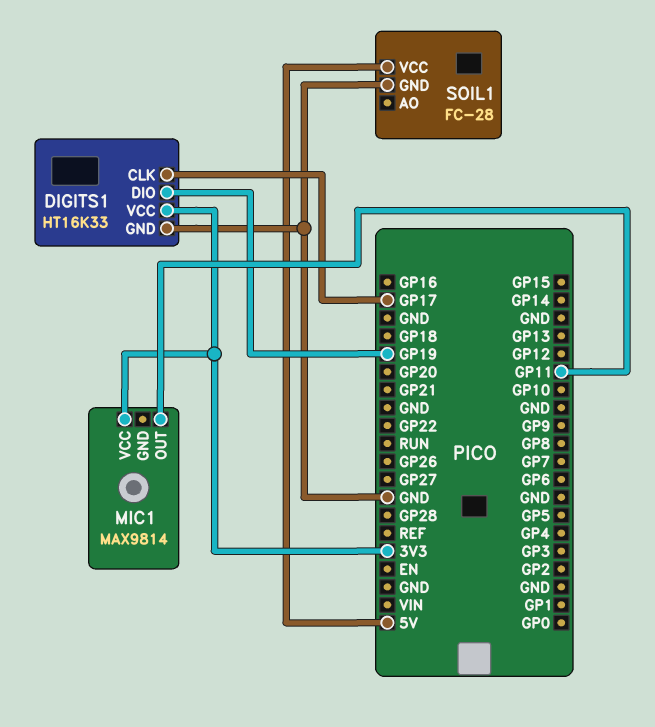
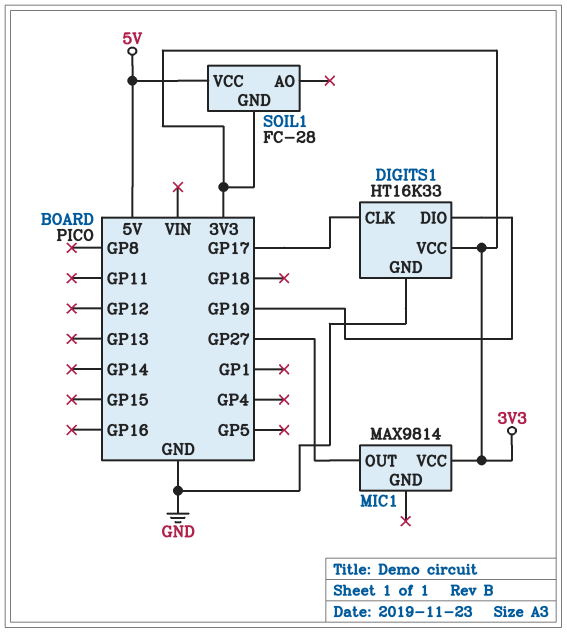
MIC1 pin OUT: GP11 -> GP27
SOIL1 pin GND: GND -> 3V3

